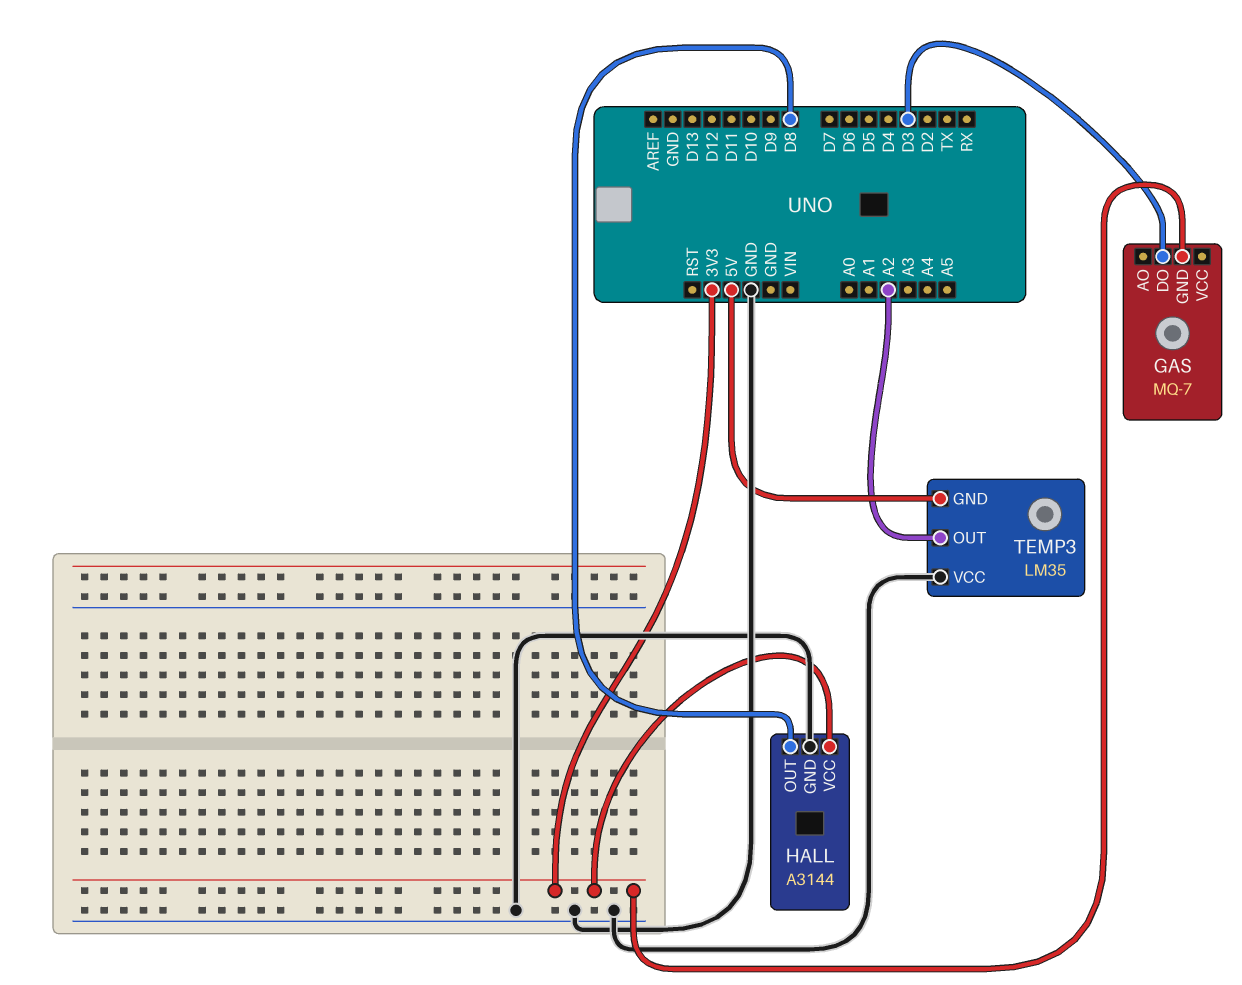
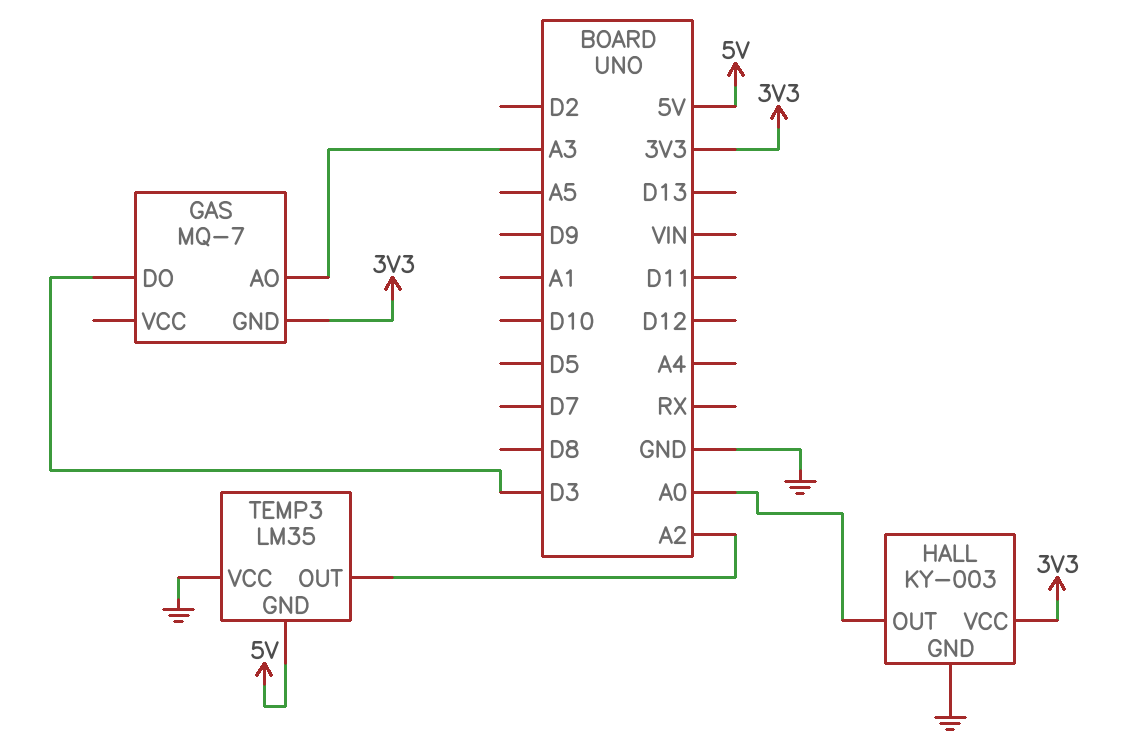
GAS pin AO: none -> A3
HALL: A3144 -> KY-003
HALL pin OUT: D8 -> A0

